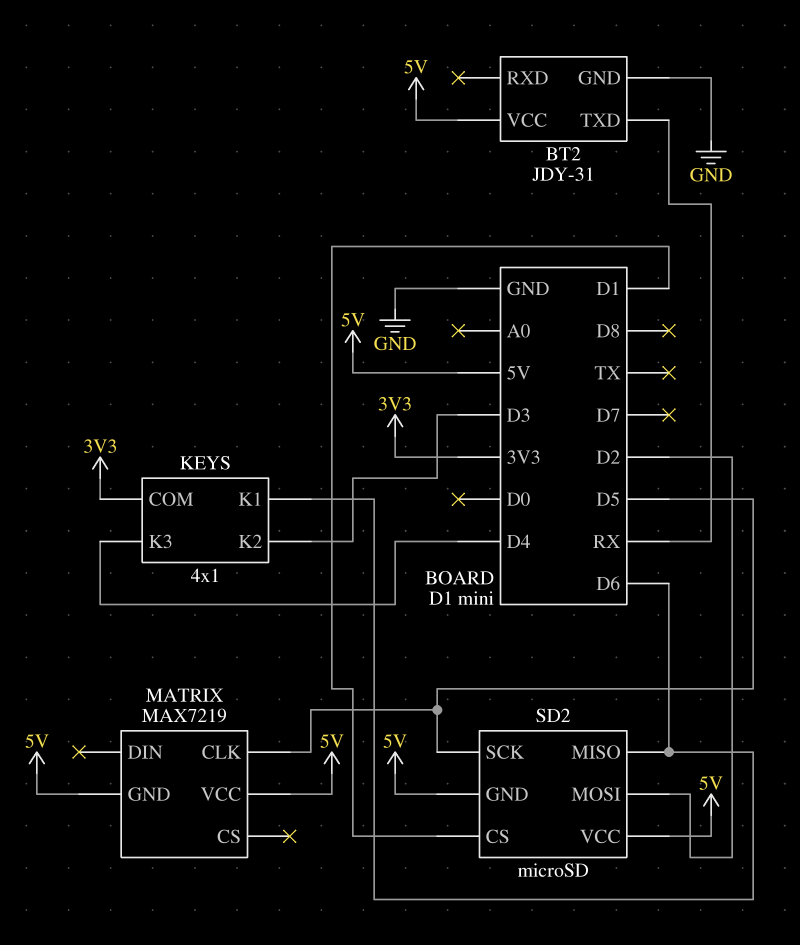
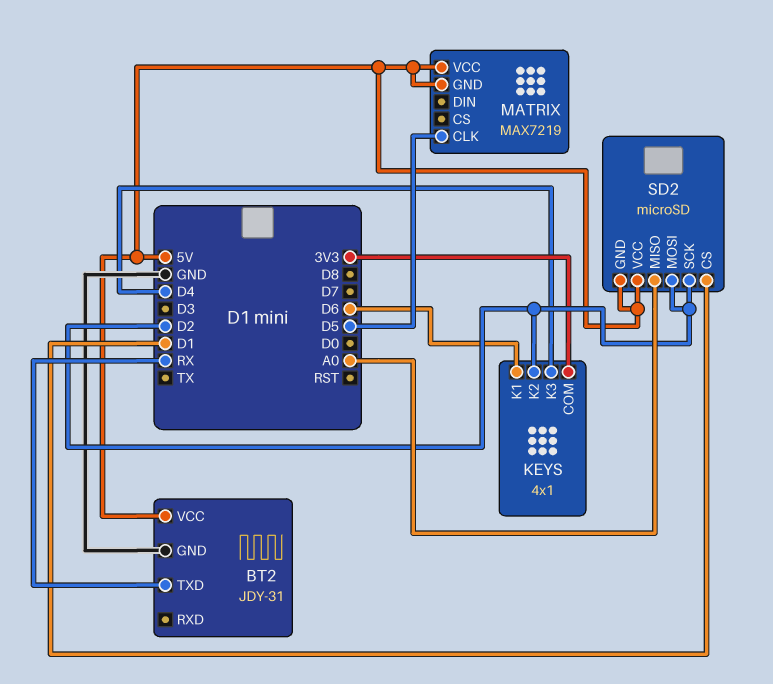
KEYS pin K2: D3 -> D2
SD2 pin MISO: D6 -> A0
SD2 pin SCK: D5 -> D2

